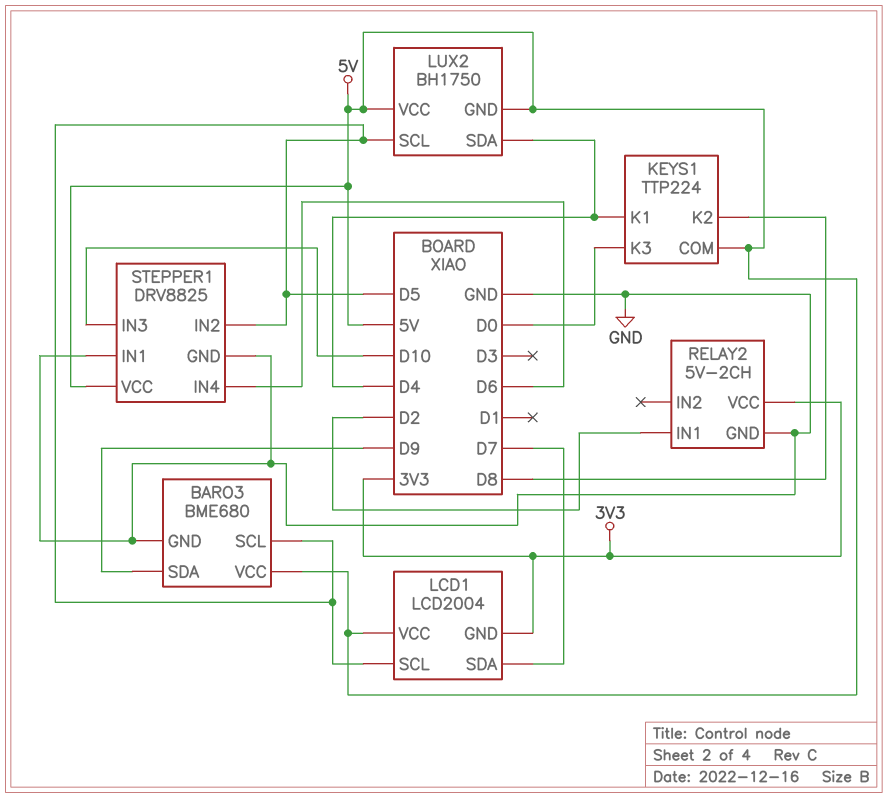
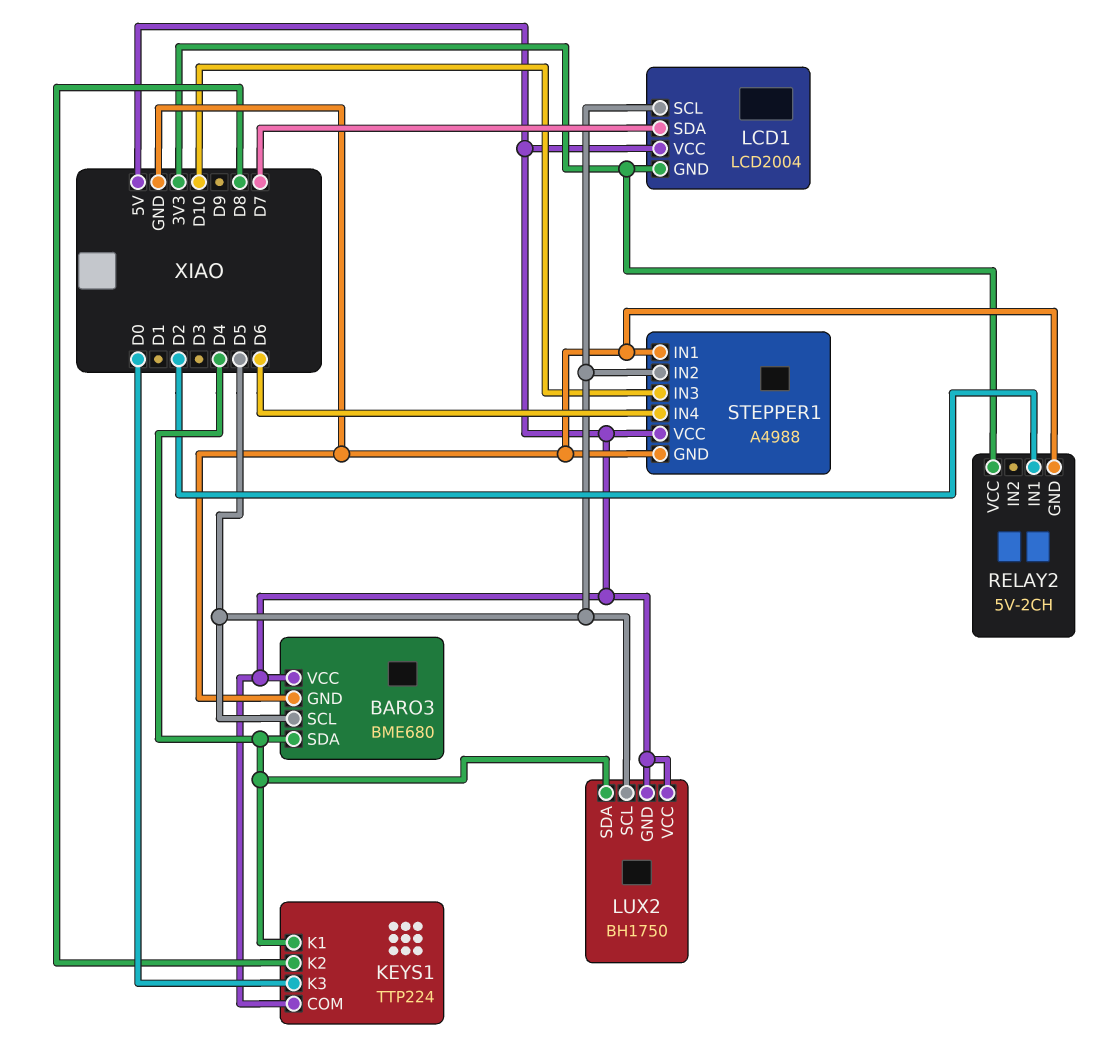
BARO3 pin SDA: D9 -> D4
STEPPER1: DRV8825 -> A4988

